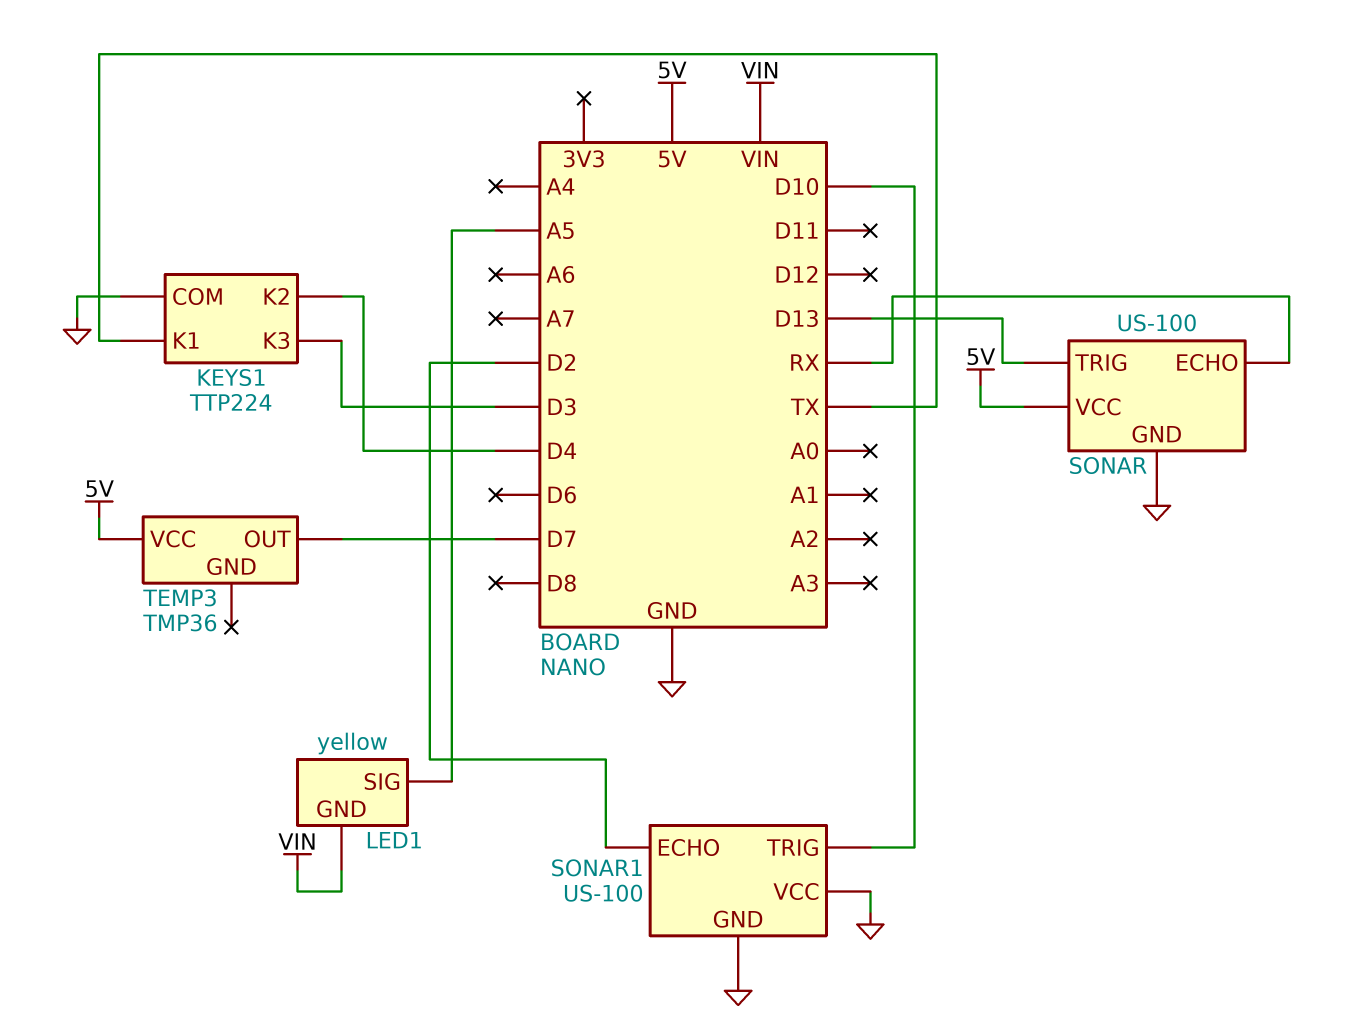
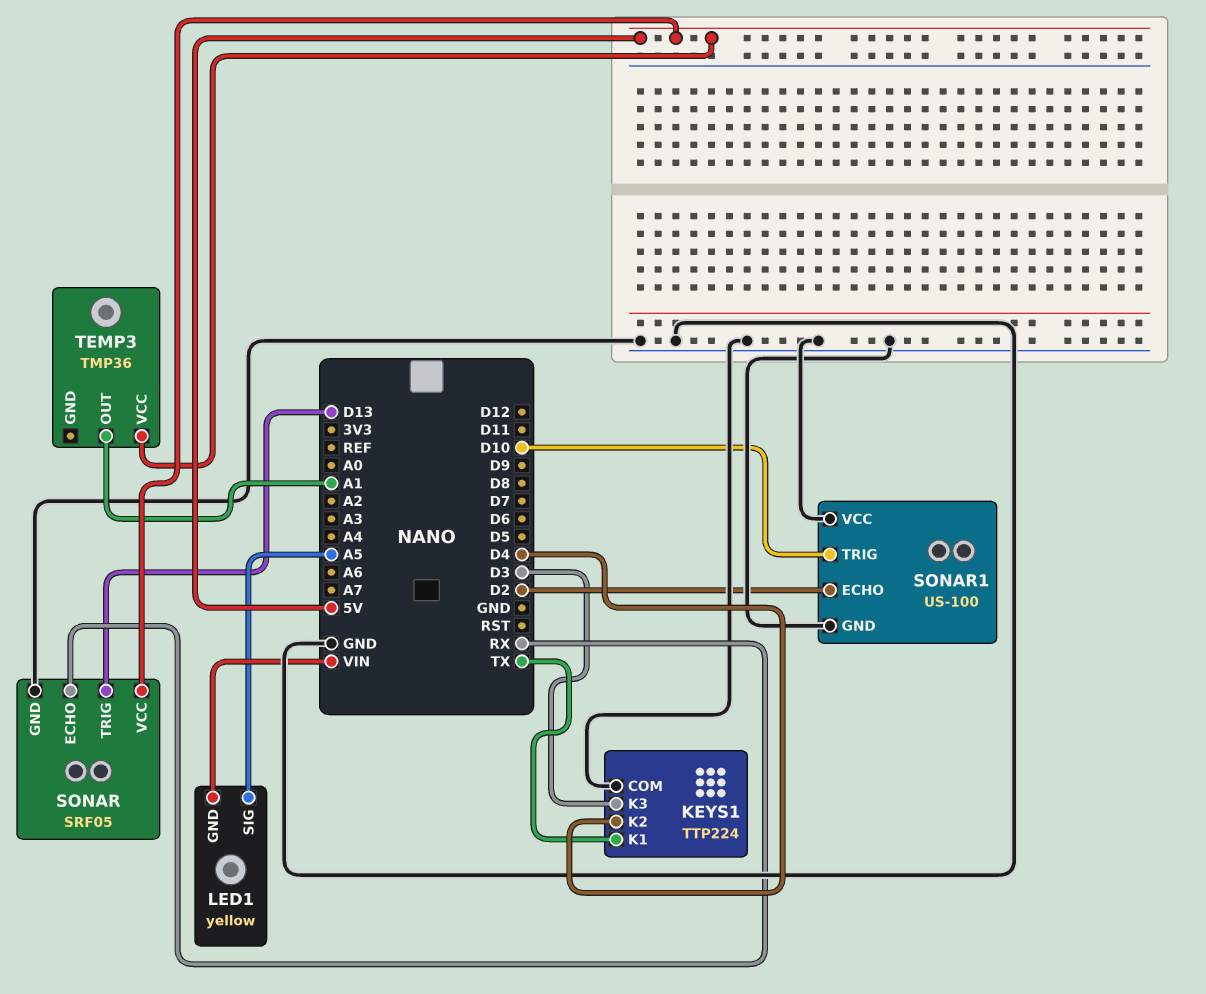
SONAR: US-100 -> SRF05
TEMP3 pin OUT: D7 -> A1

